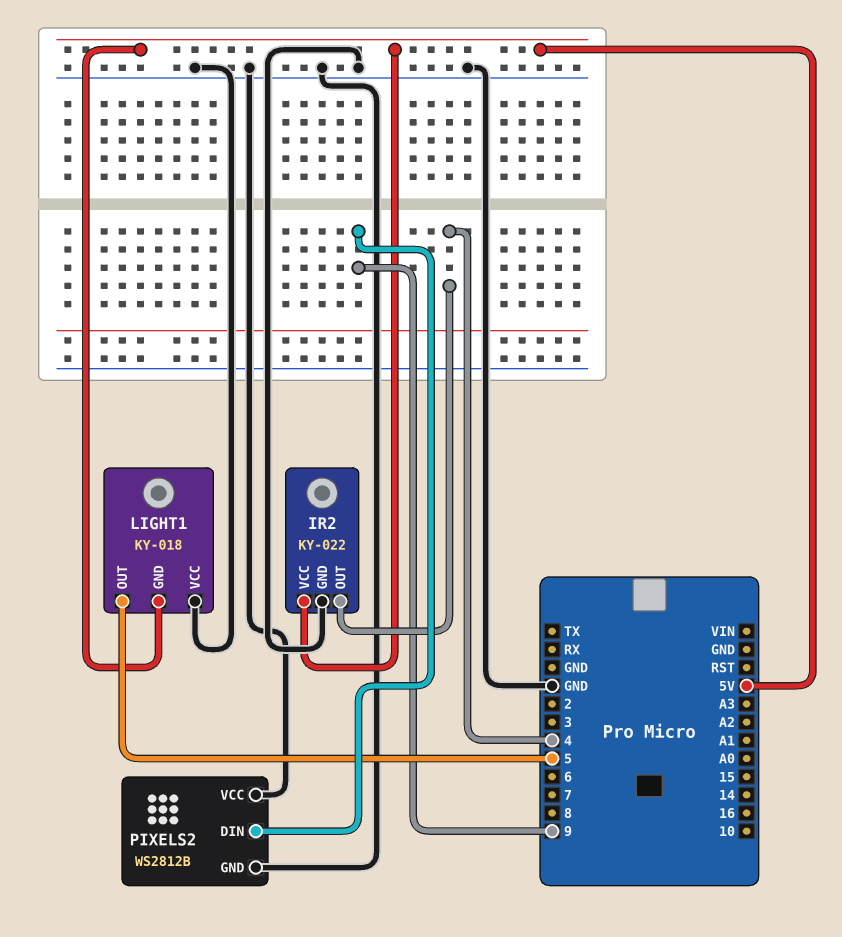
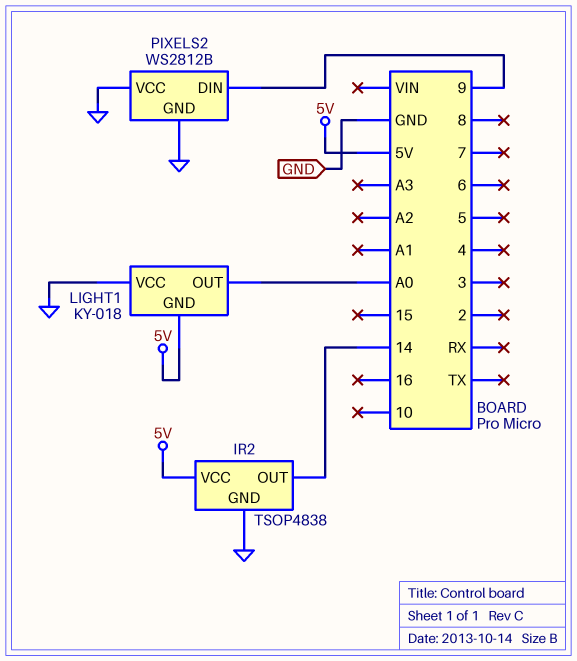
IR2: KY-022 -> TSOP4838
IR2 pin OUT: 4 -> 14
LIGHT1 pin OUT: 5 -> A0

